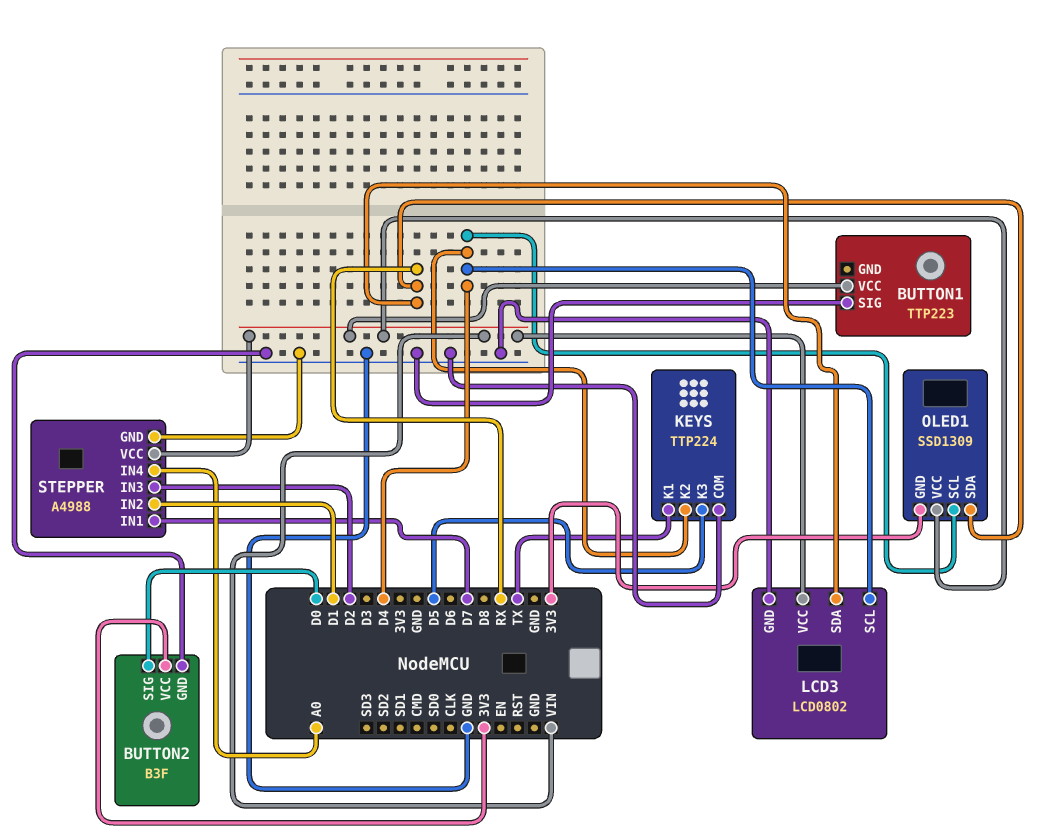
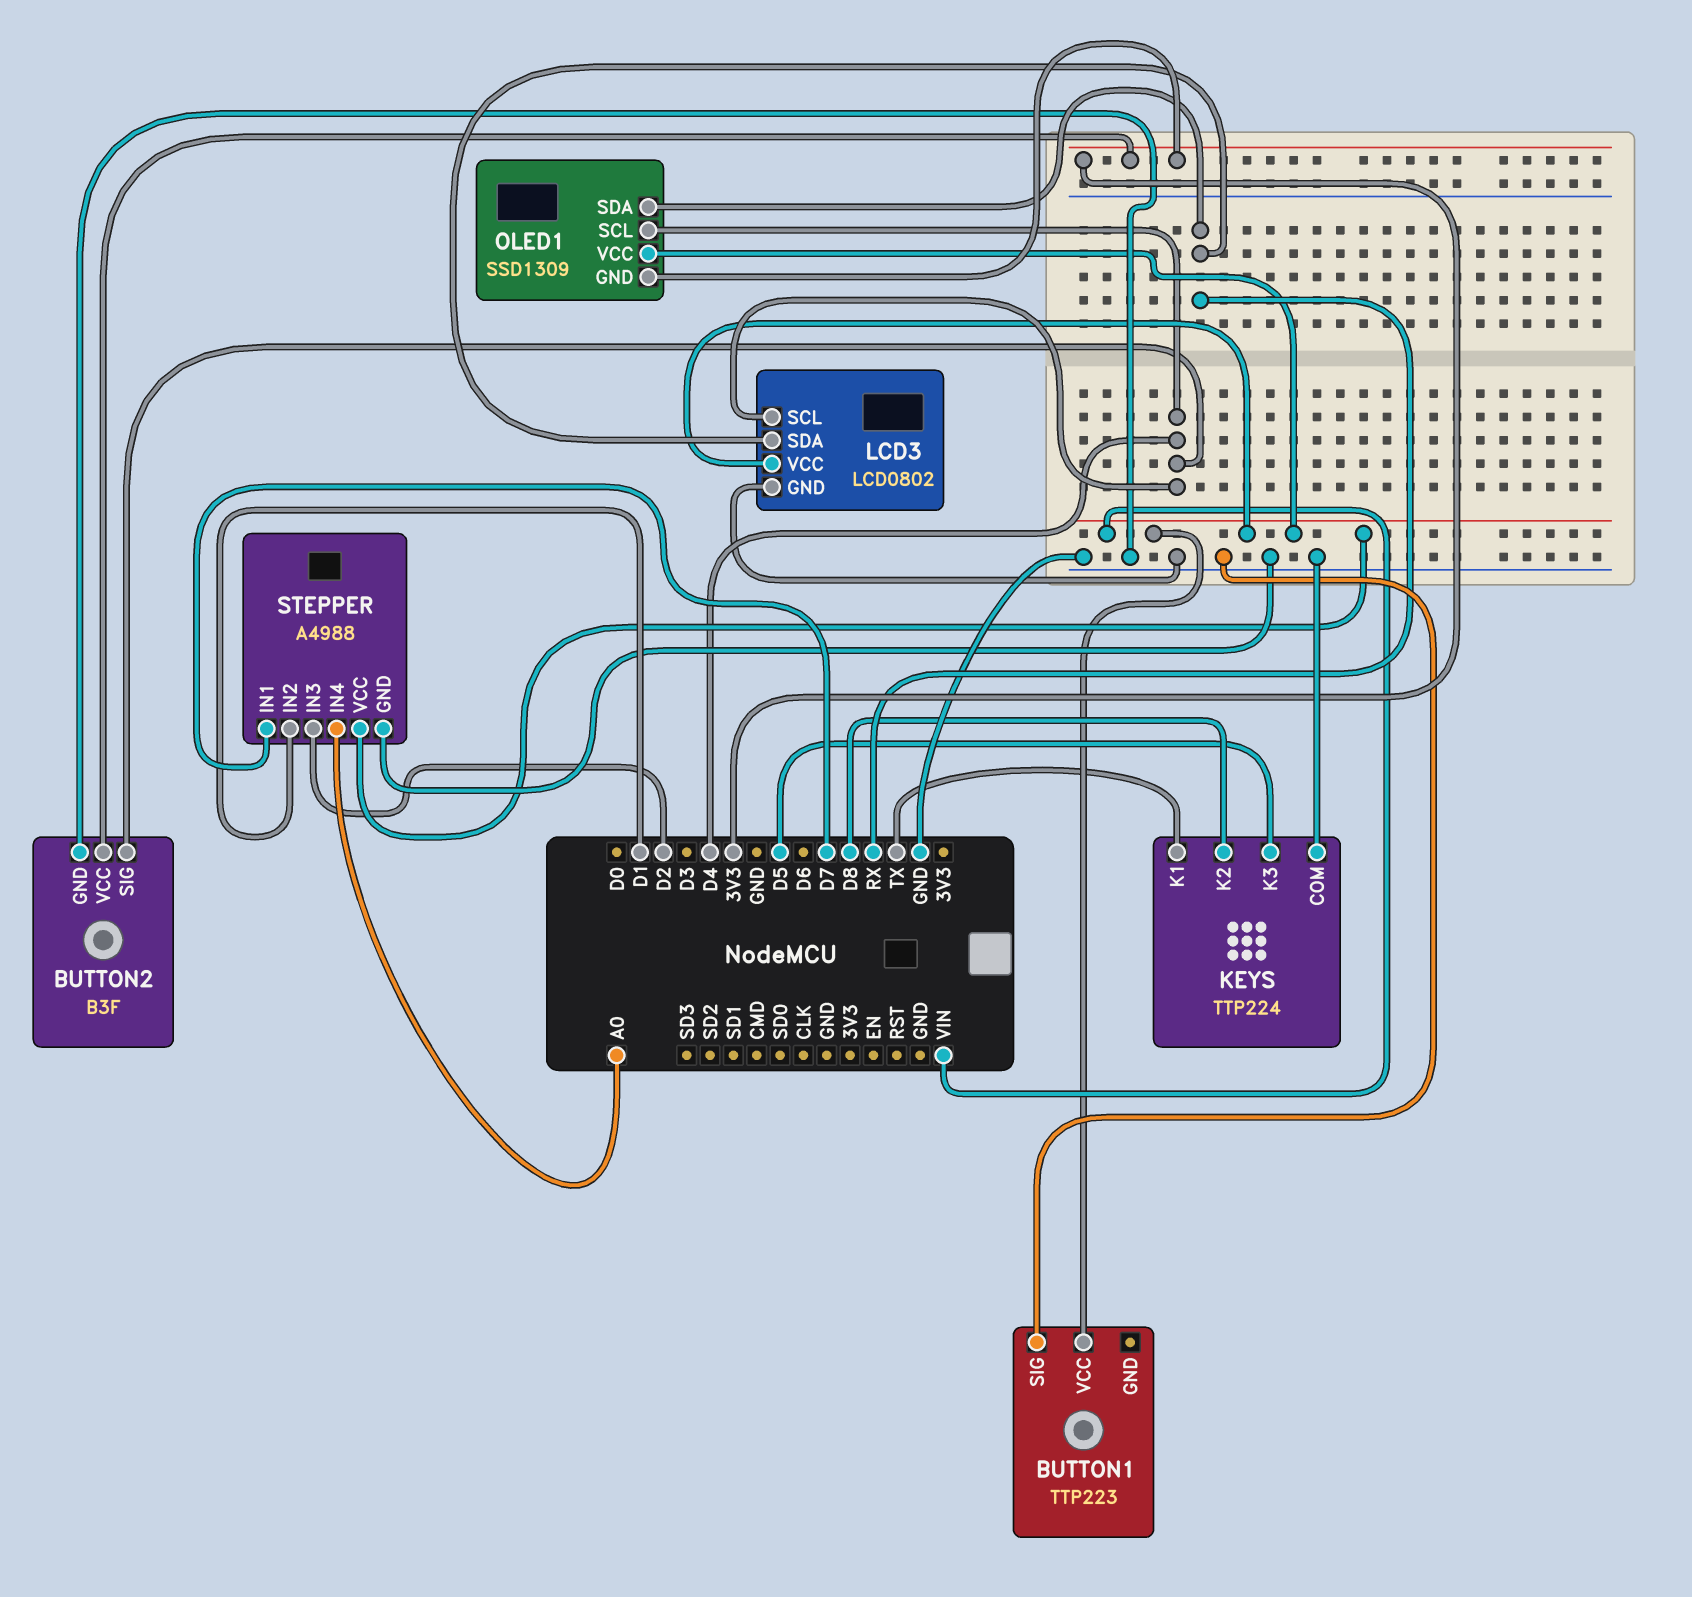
BUTTON2 pin SIG: D0 -> D4
KEYS pin K2: D4 -> D8

